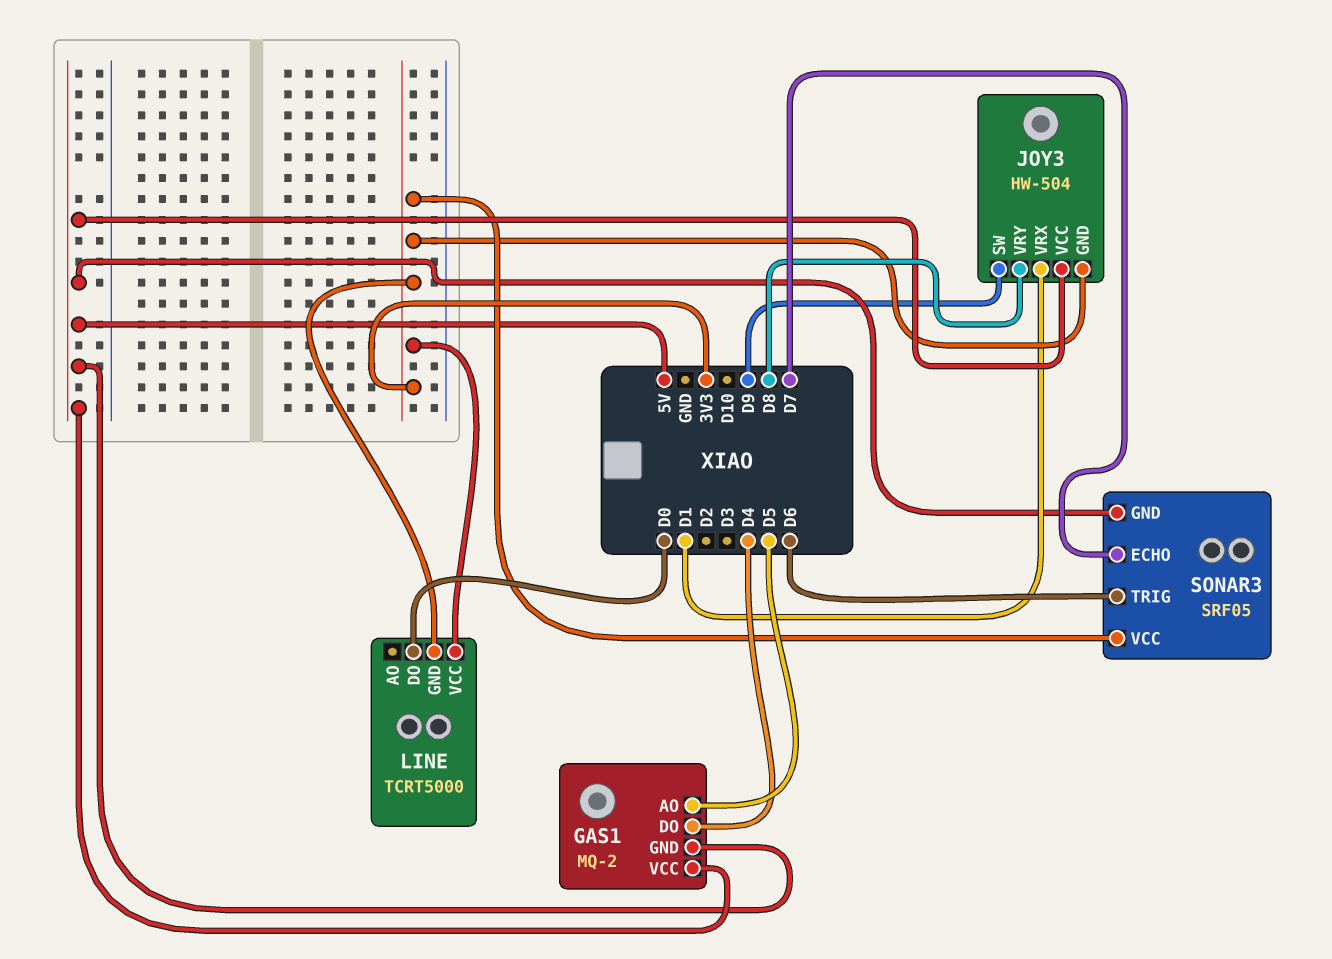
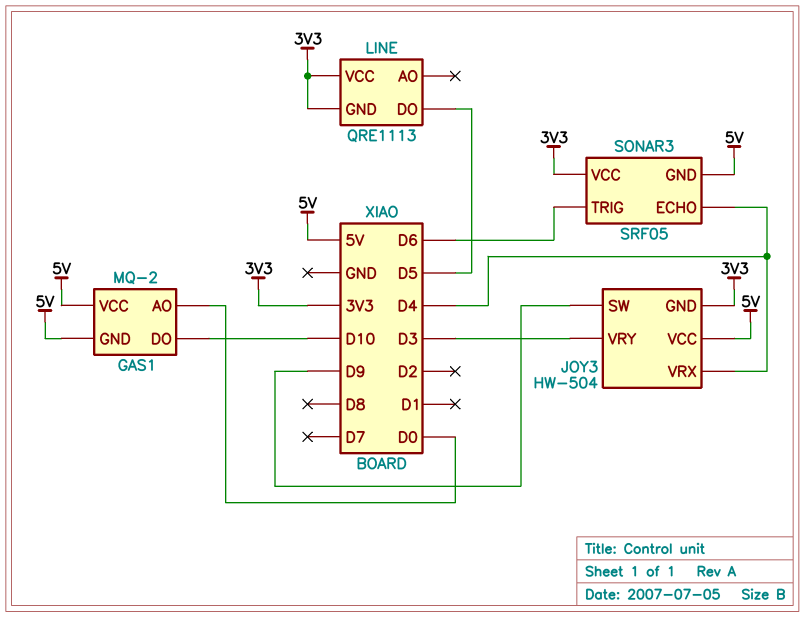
GAS1 pin AO: D5 -> D0
GAS1 pin DO: D4 -> D10
JOY3 pin VRX: D1 -> D4
JOY3 pin VRY: D8 -> D3
LINE: TCRT5000 -> QRE1113
LINE pin DO: D0 -> D5
SONAR3 pin ECHO: D7 -> D4

